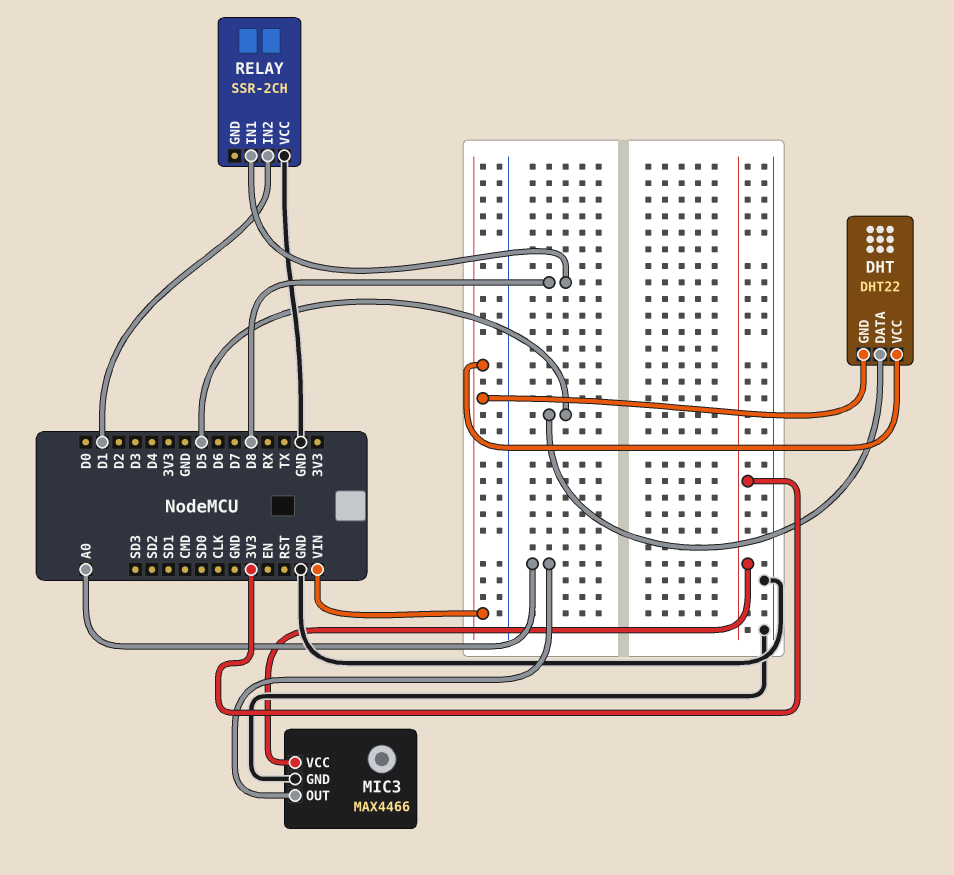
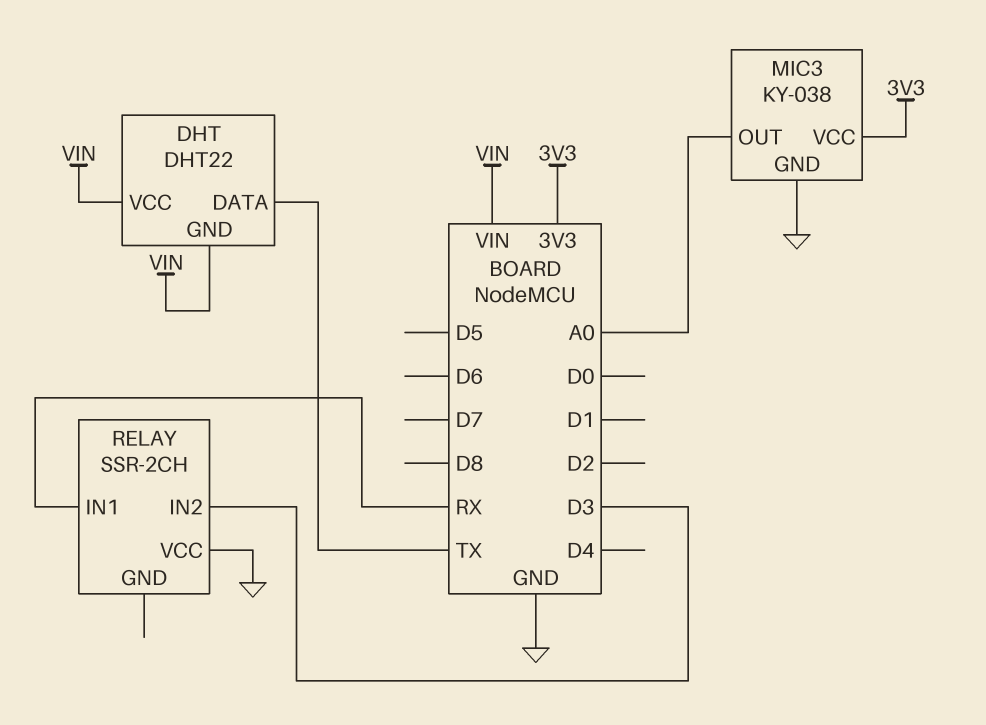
DHT pin DATA: D5 -> TX
MIC3: MAX4466 -> KY-038
RELAY pin IN1: D8 -> RX
RELAY pin IN2: D1 -> D3

